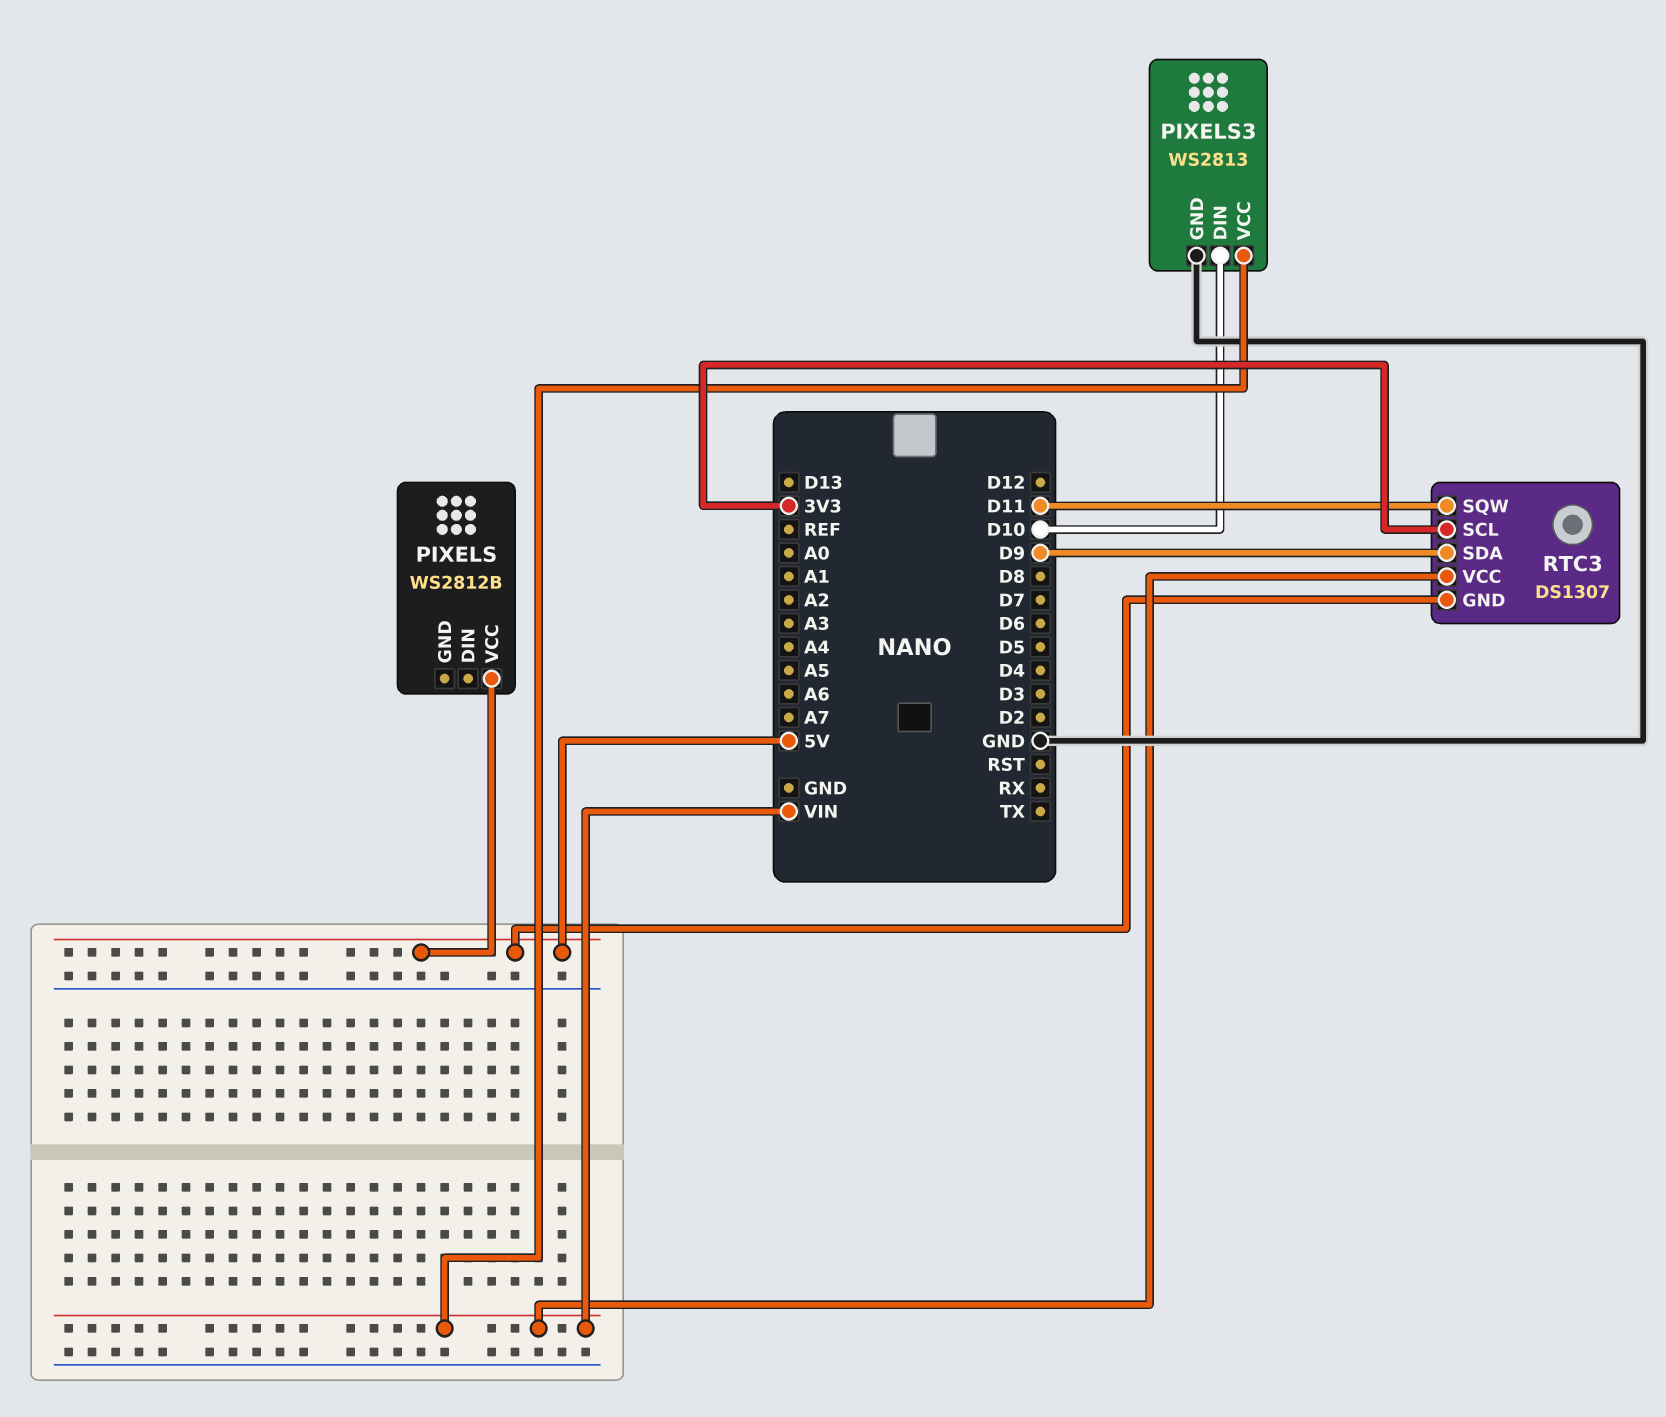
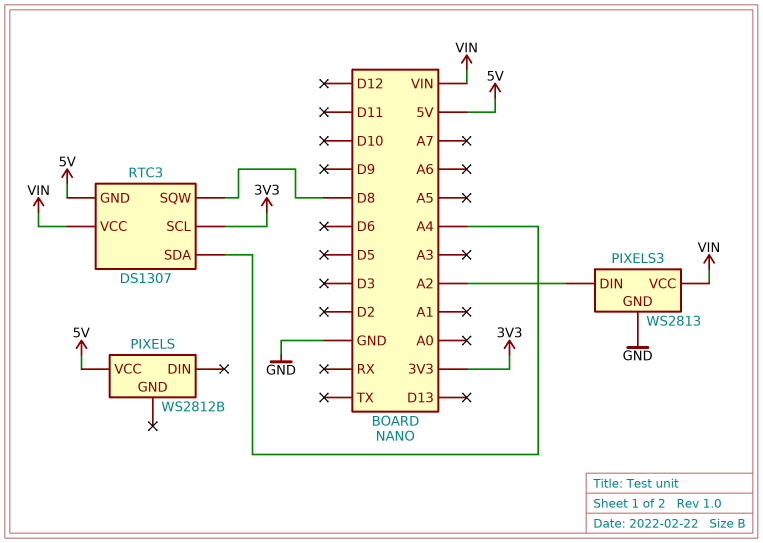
PIXELS3 pin DIN: D10 -> A2
RTC3 pin SDA: D9 -> A4
RTC3 pin SQW: D11 -> D8

